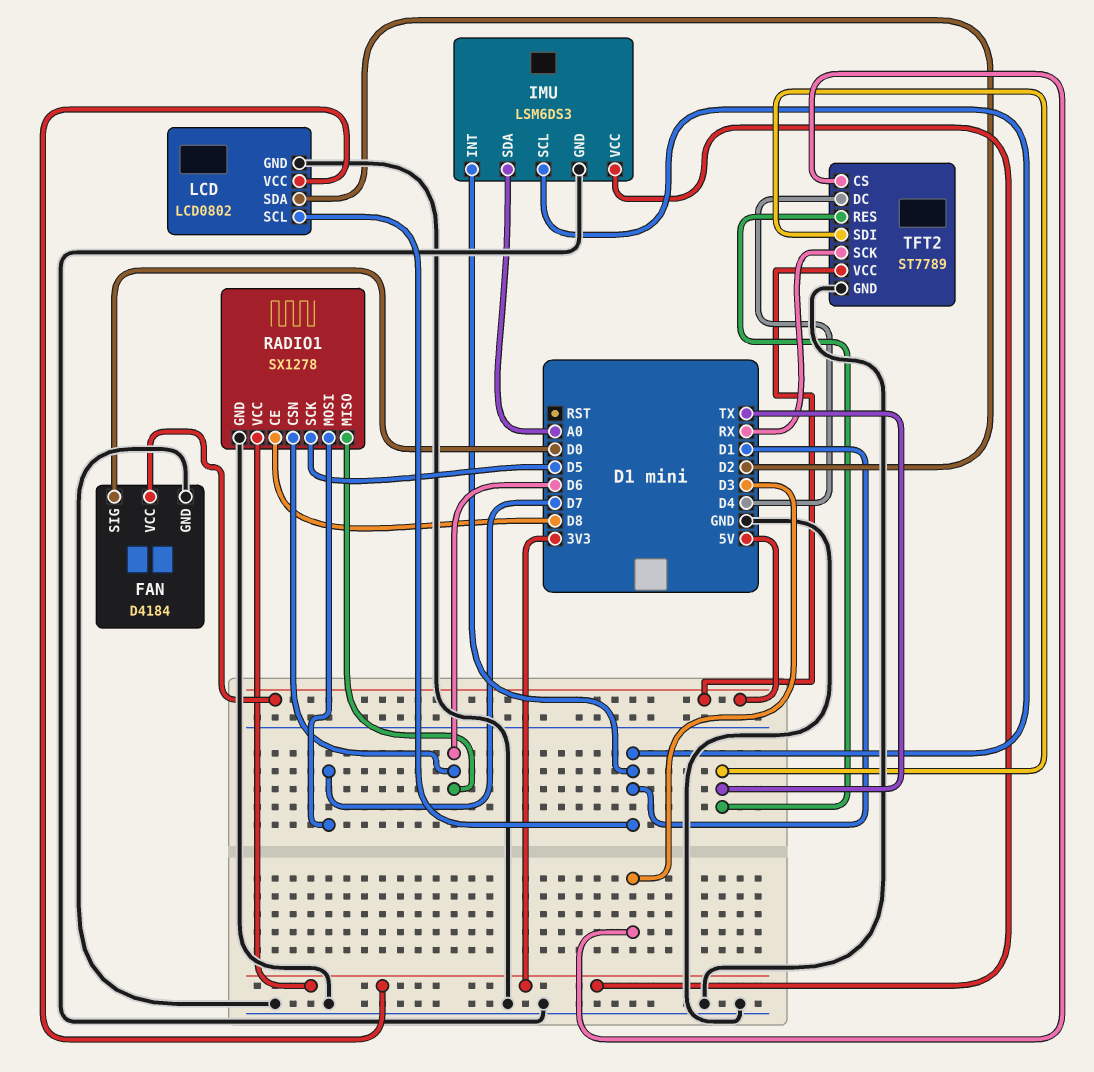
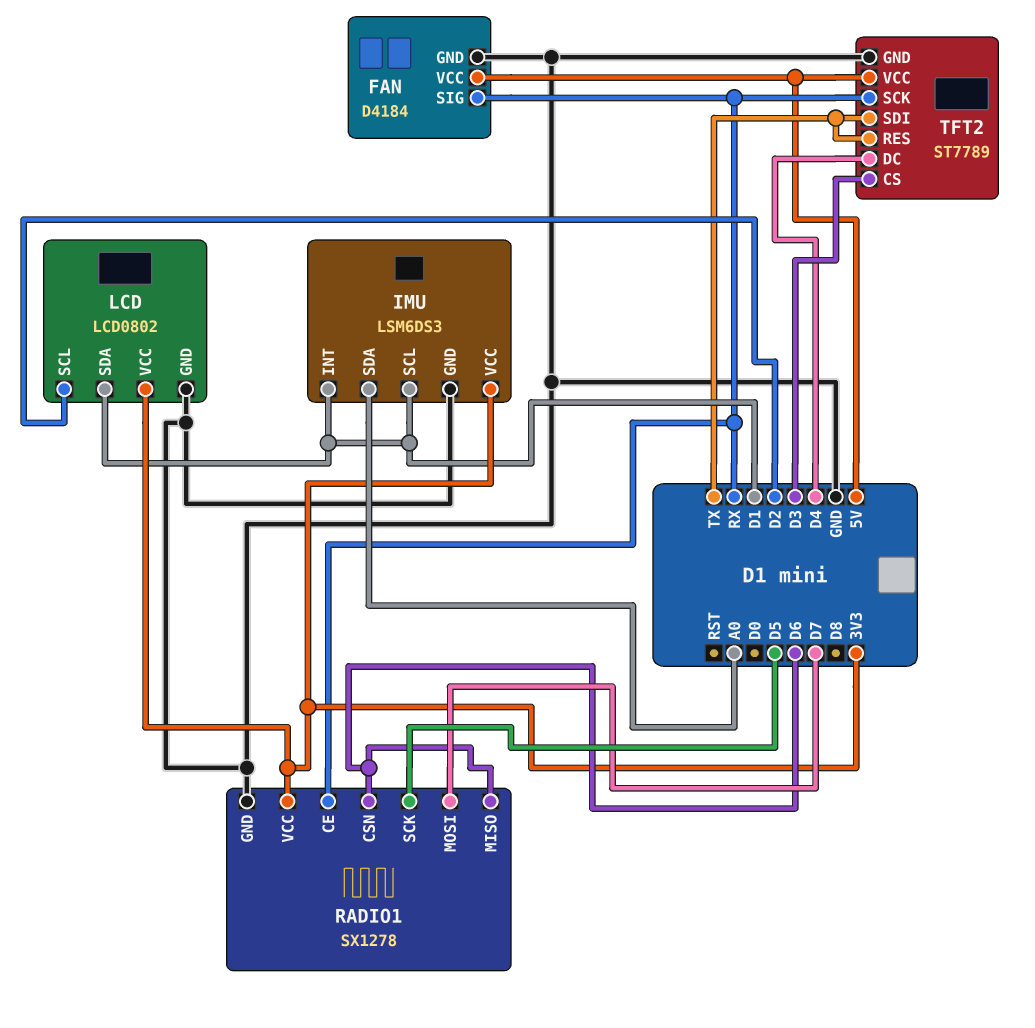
FAN pin SIG: D0 -> RX
LCD pin SCL: D1 -> D2
LCD pin SDA: D2 -> D1
RADIO1 pin CE: D8 -> RX

